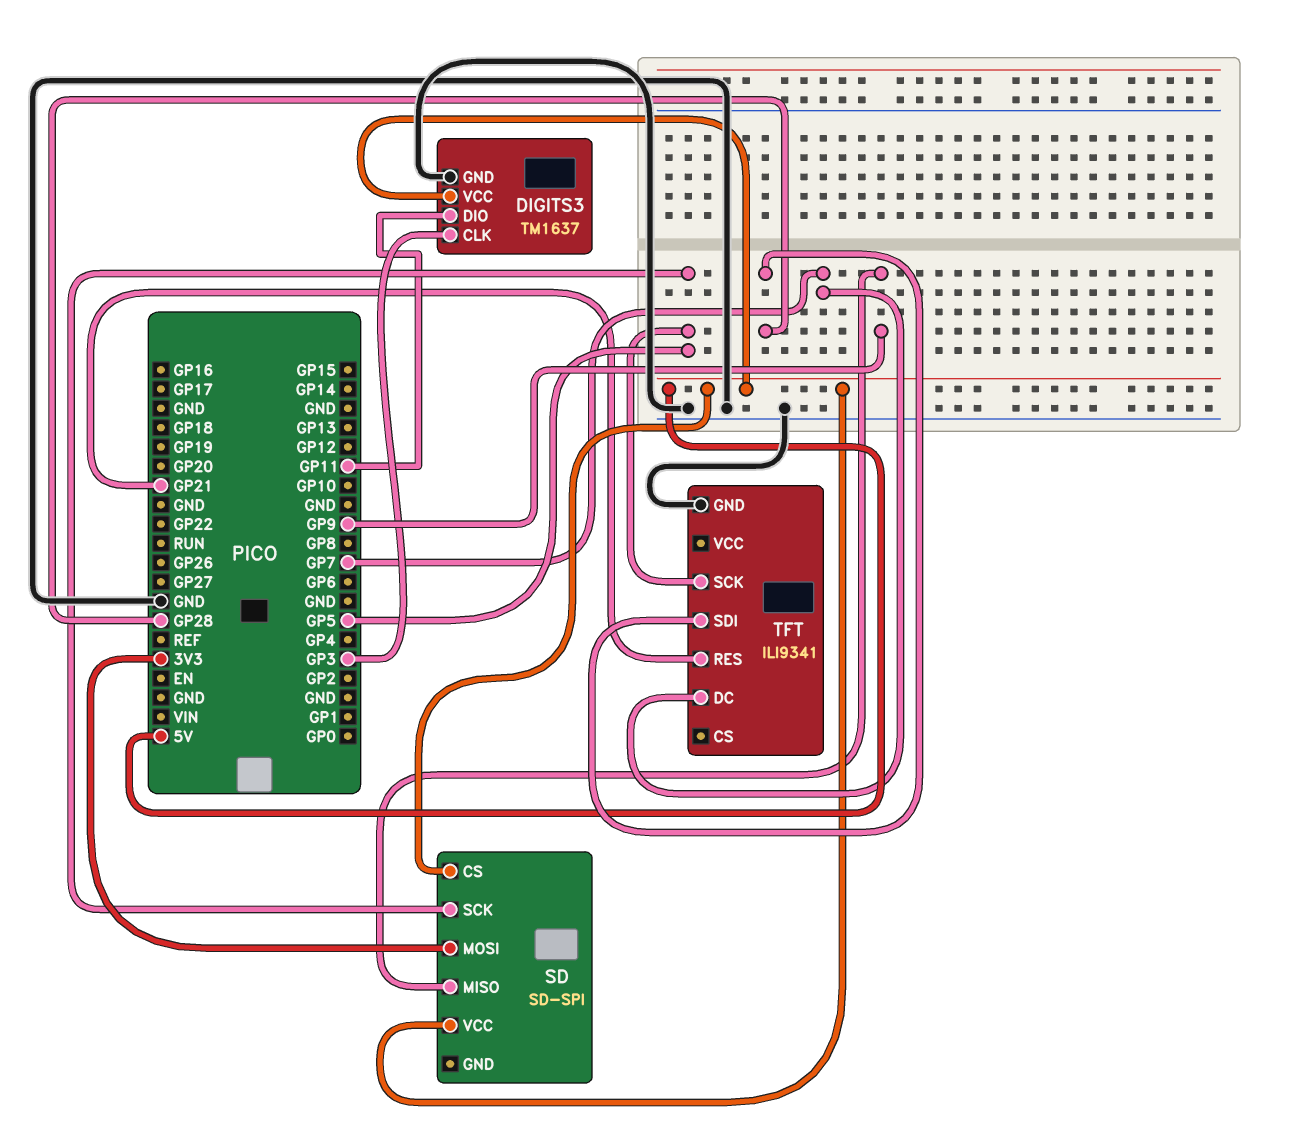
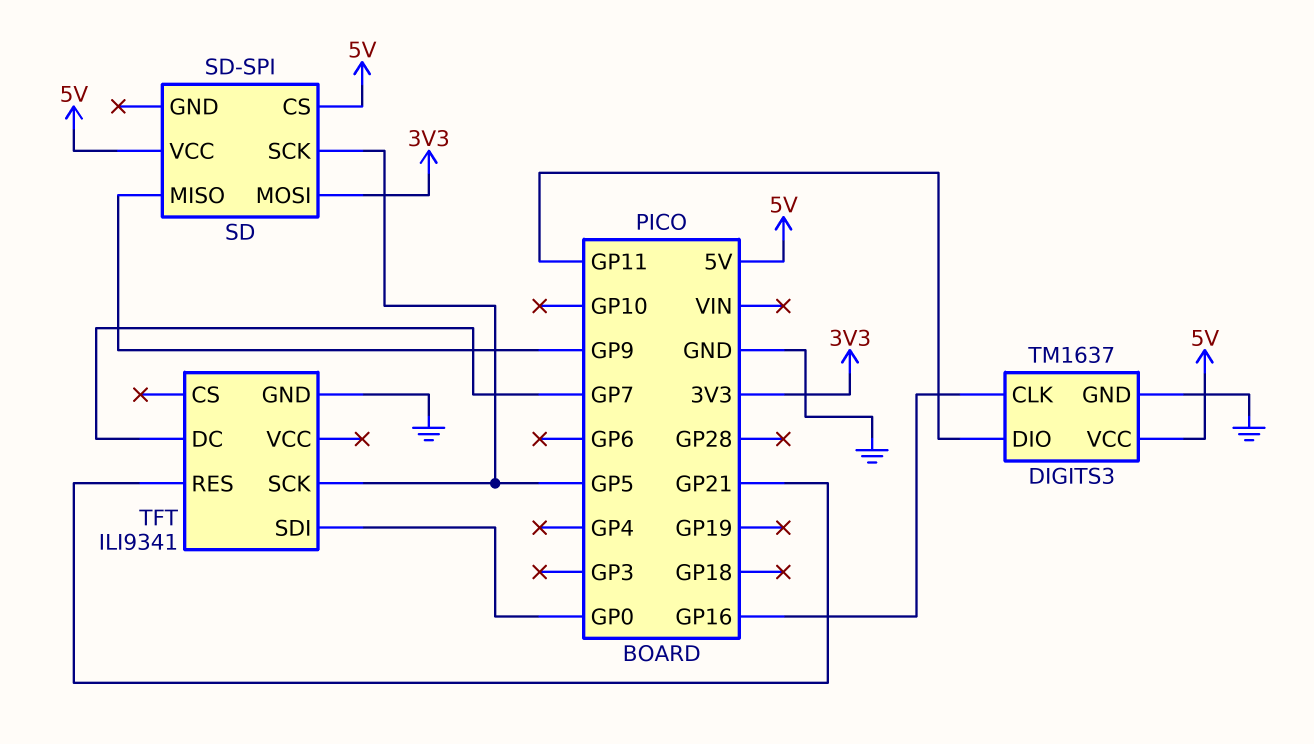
DIGITS3 pin CLK: GP3 -> GP16
TFT pin SDI: GP28 -> GP0

